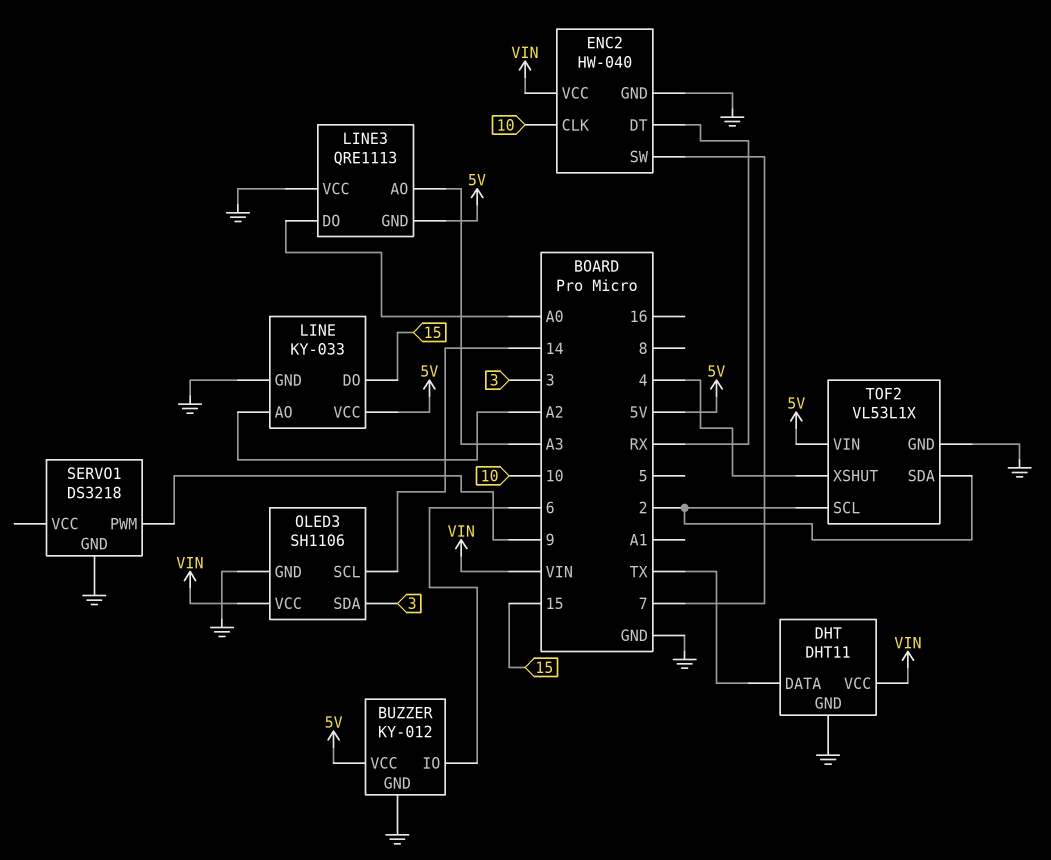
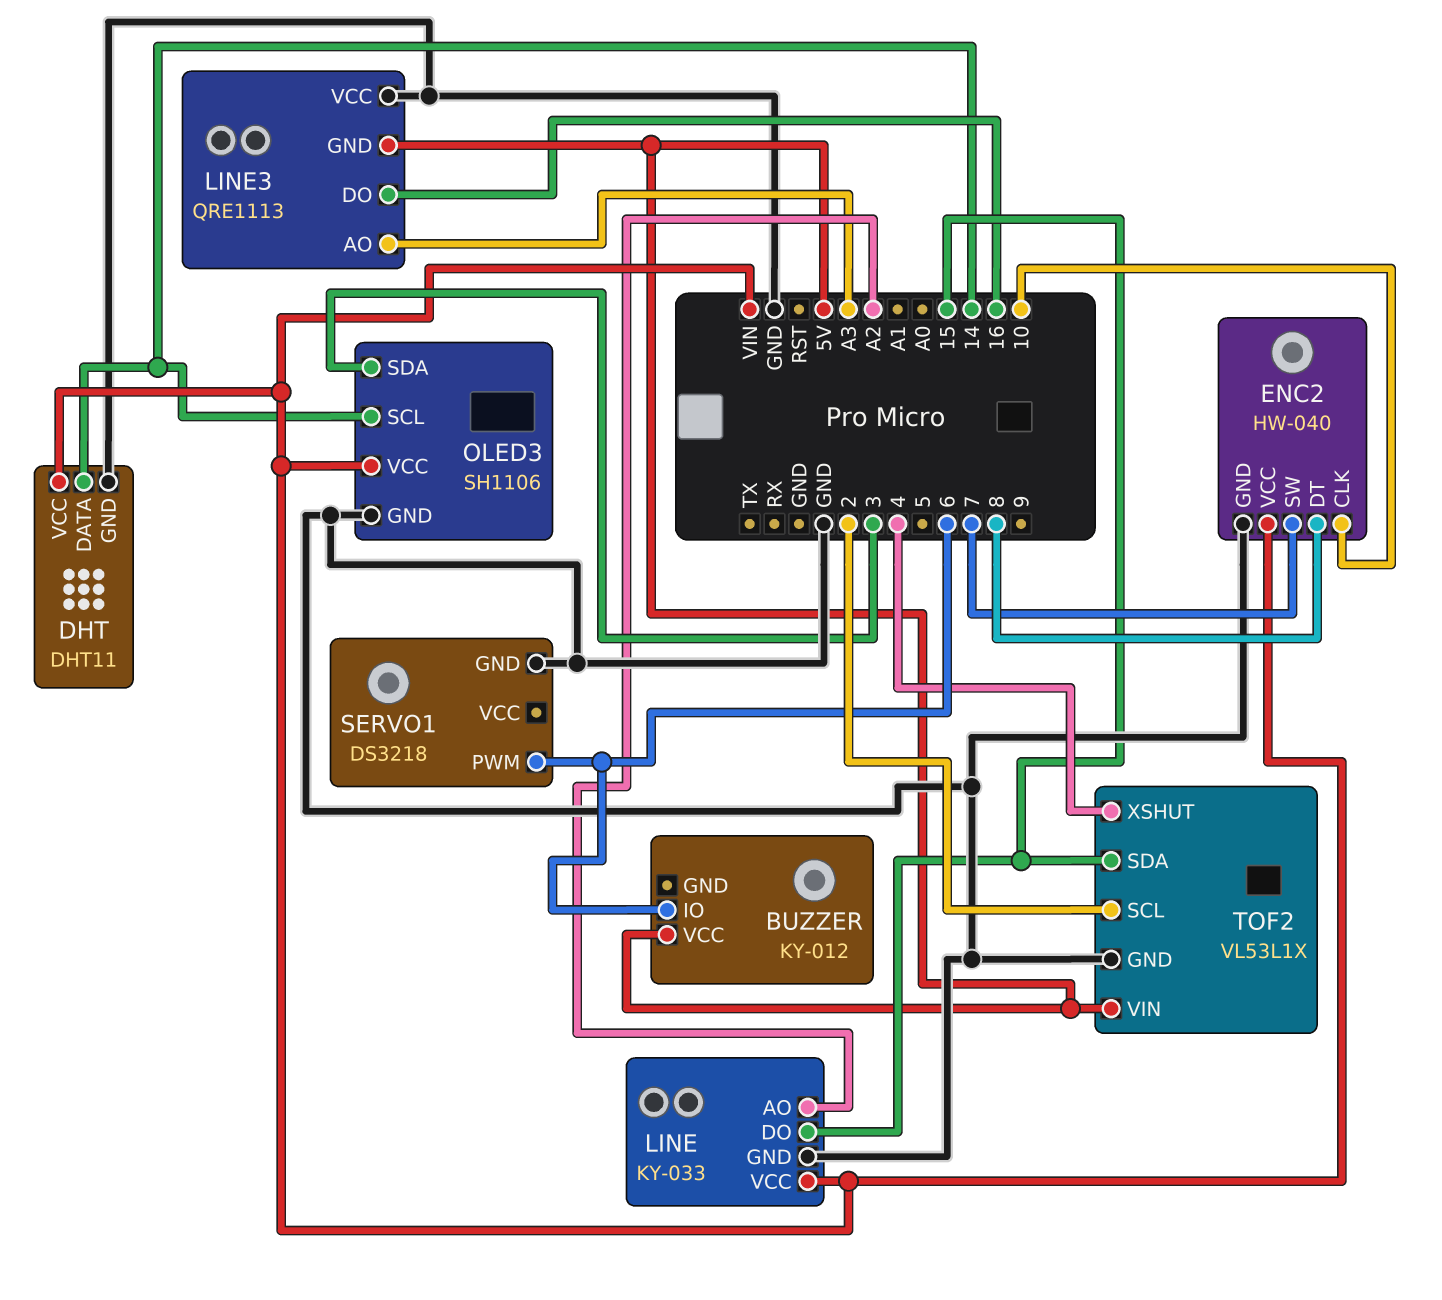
BUZZER pin GND: GND -> none
DHT pin DATA: TX -> 14
ENC2 pin DT: RX -> 8
LINE pin VCC: 5V -> VIN
LINE3 pin DO: A0 -> 16
SERVO1 pin PWM: 9 -> 6
TOF2 pin SDA: 2 -> 15

